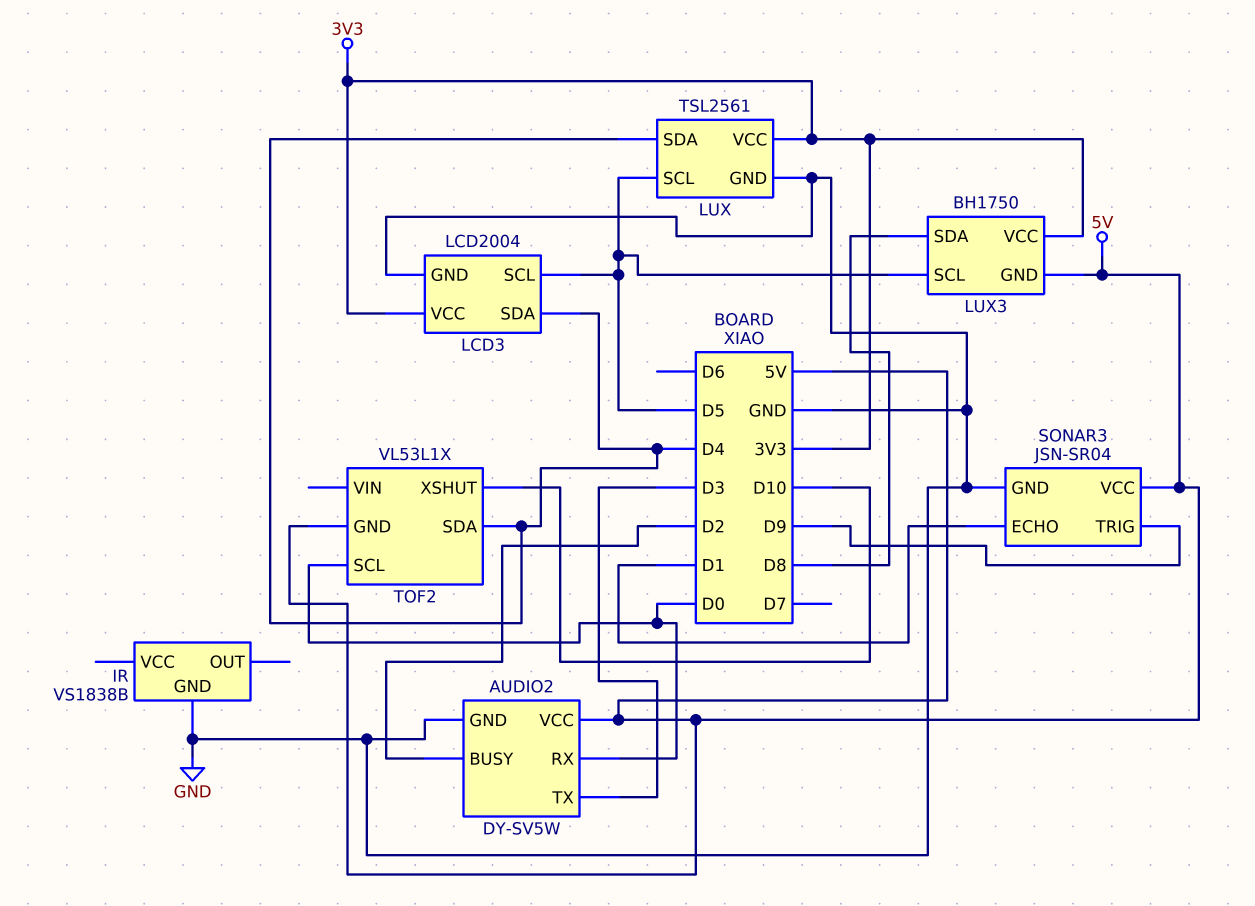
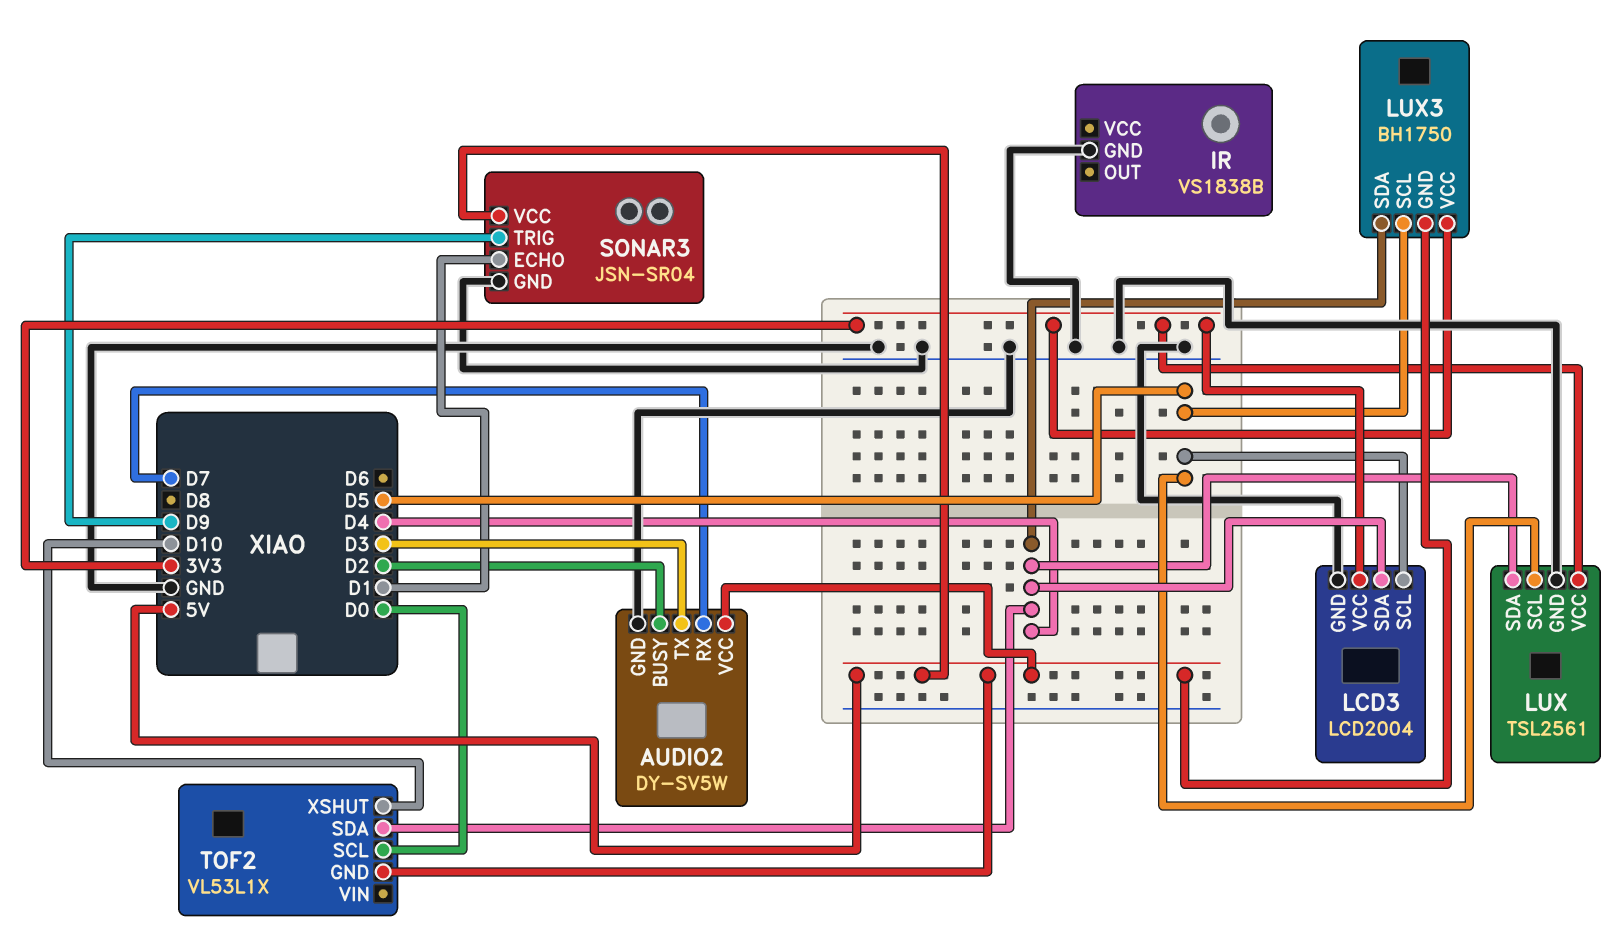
AUDIO2 pin RX: D0 -> D7
LUX3 pin SDA: D8 -> D4

